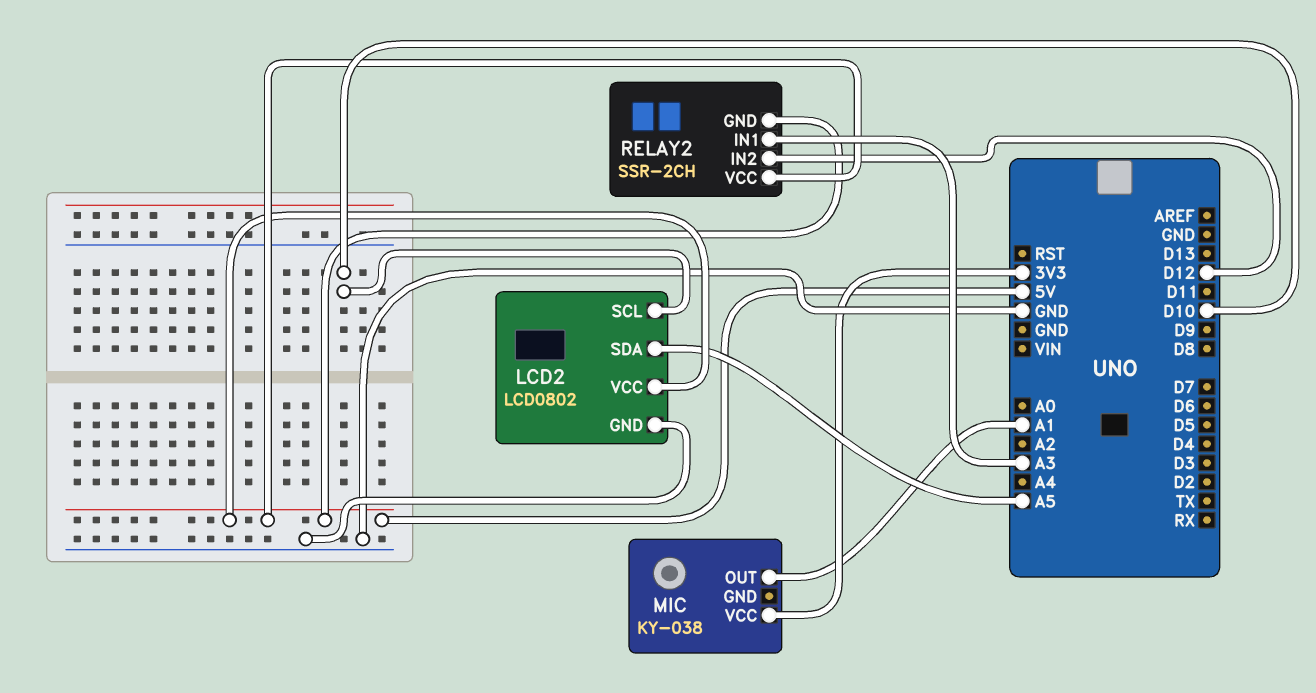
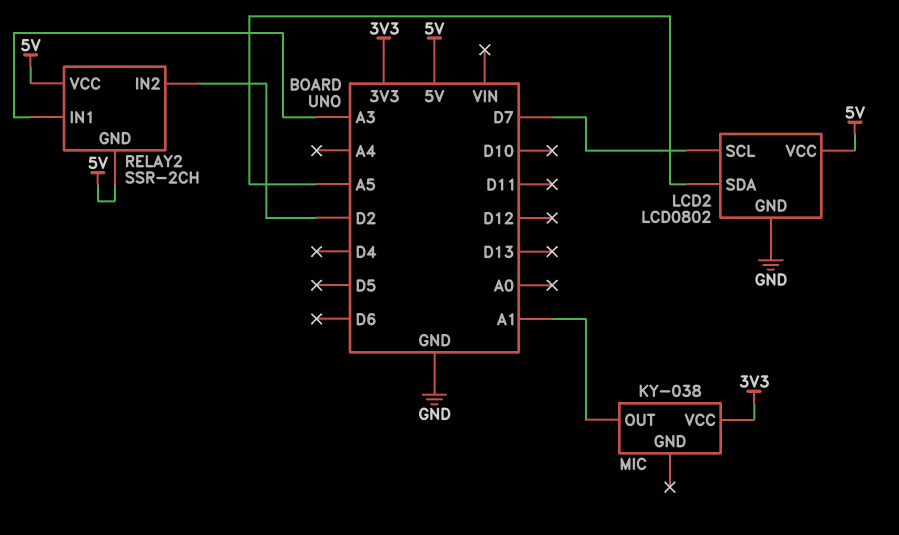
LCD2 pin SCL: D10 -> D7
RELAY2 pin IN2: D12 -> D2

